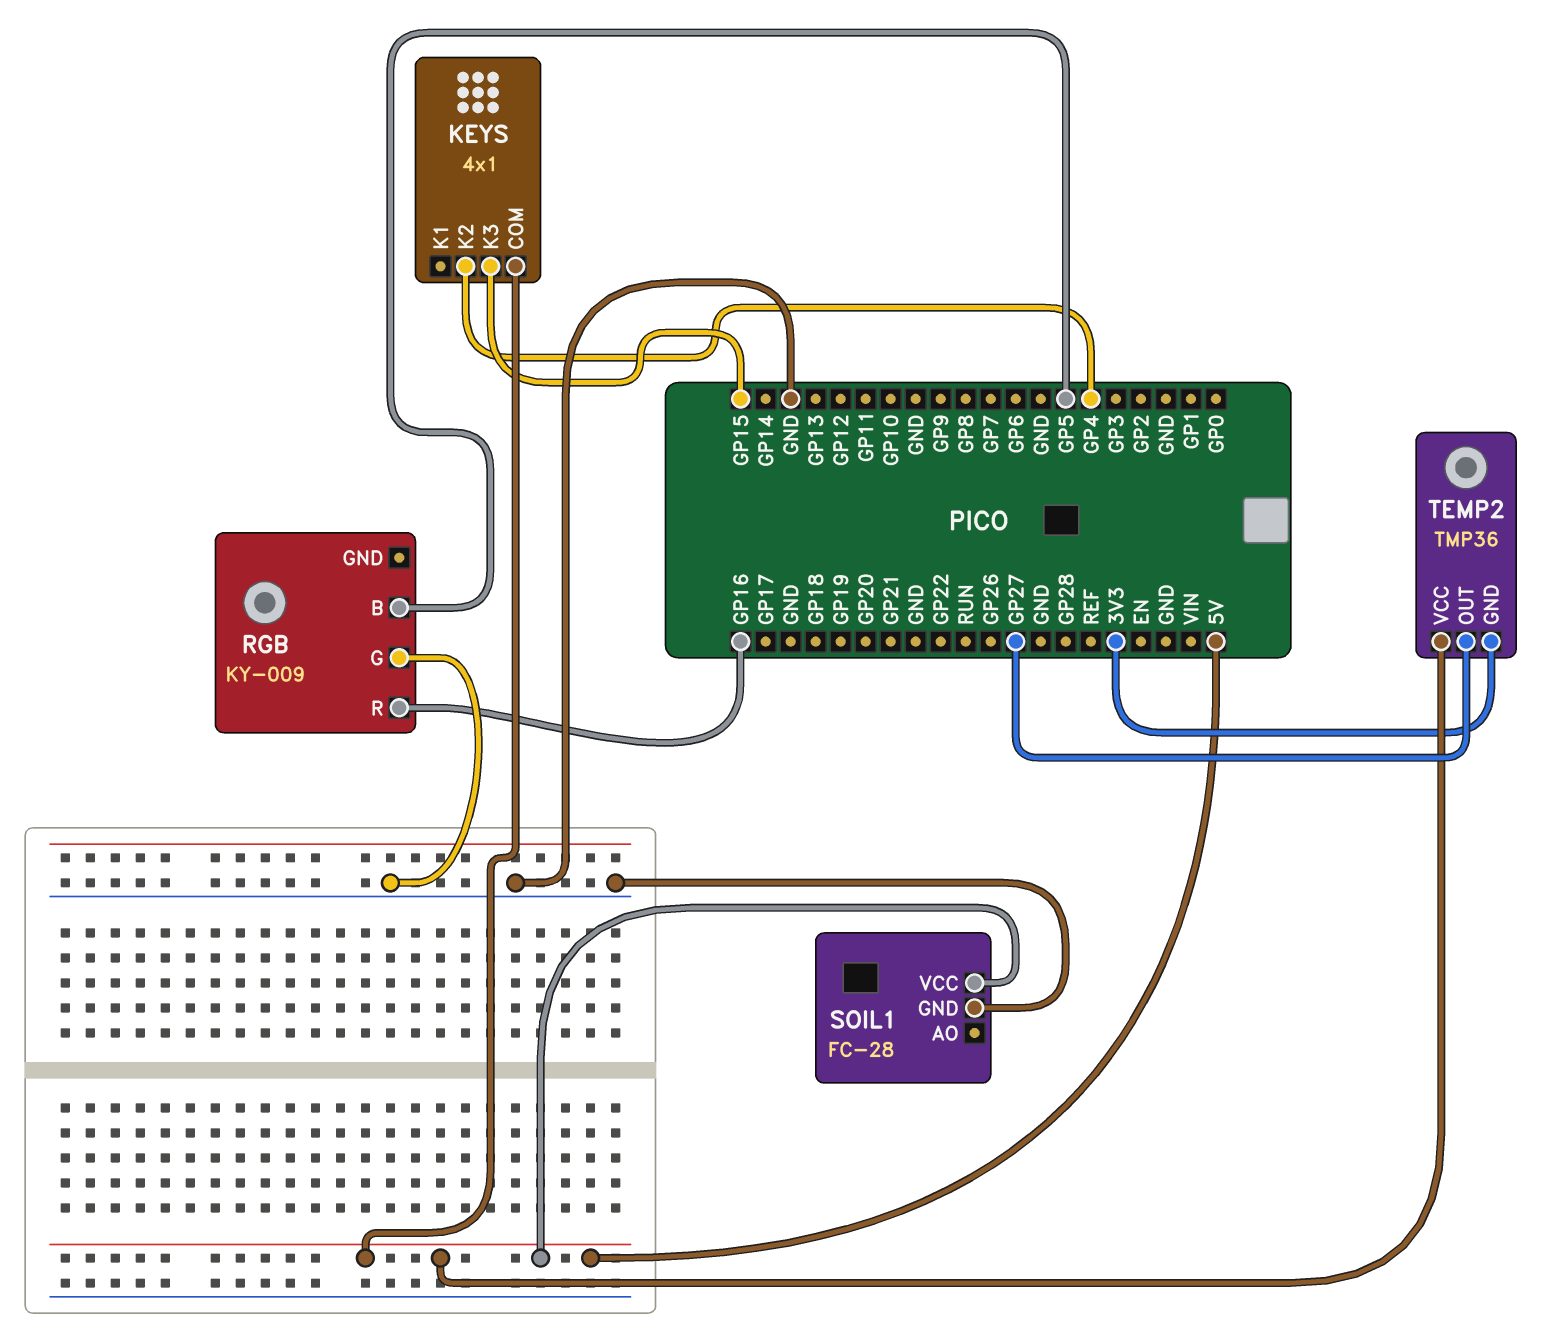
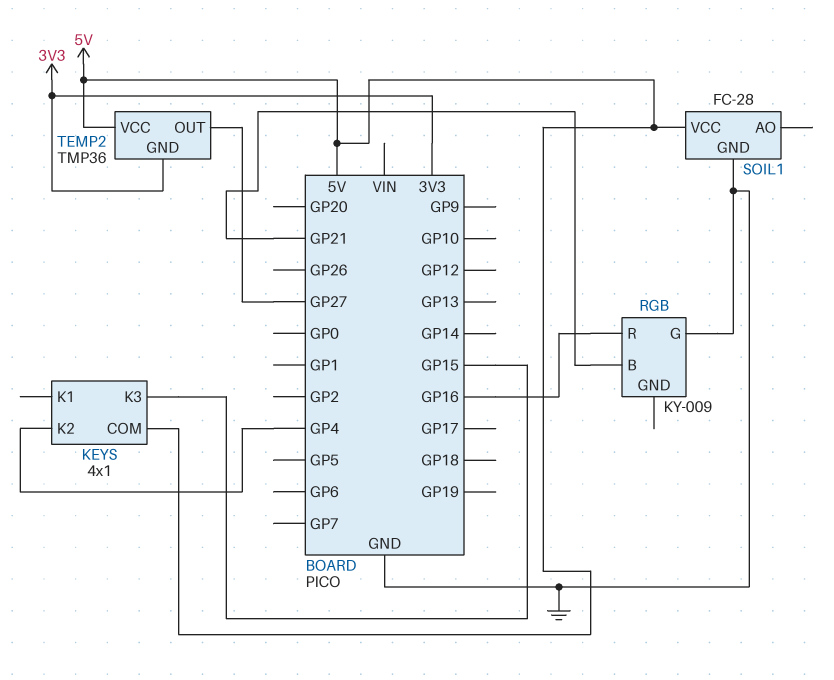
RGB pin B: GP5 -> GP21

